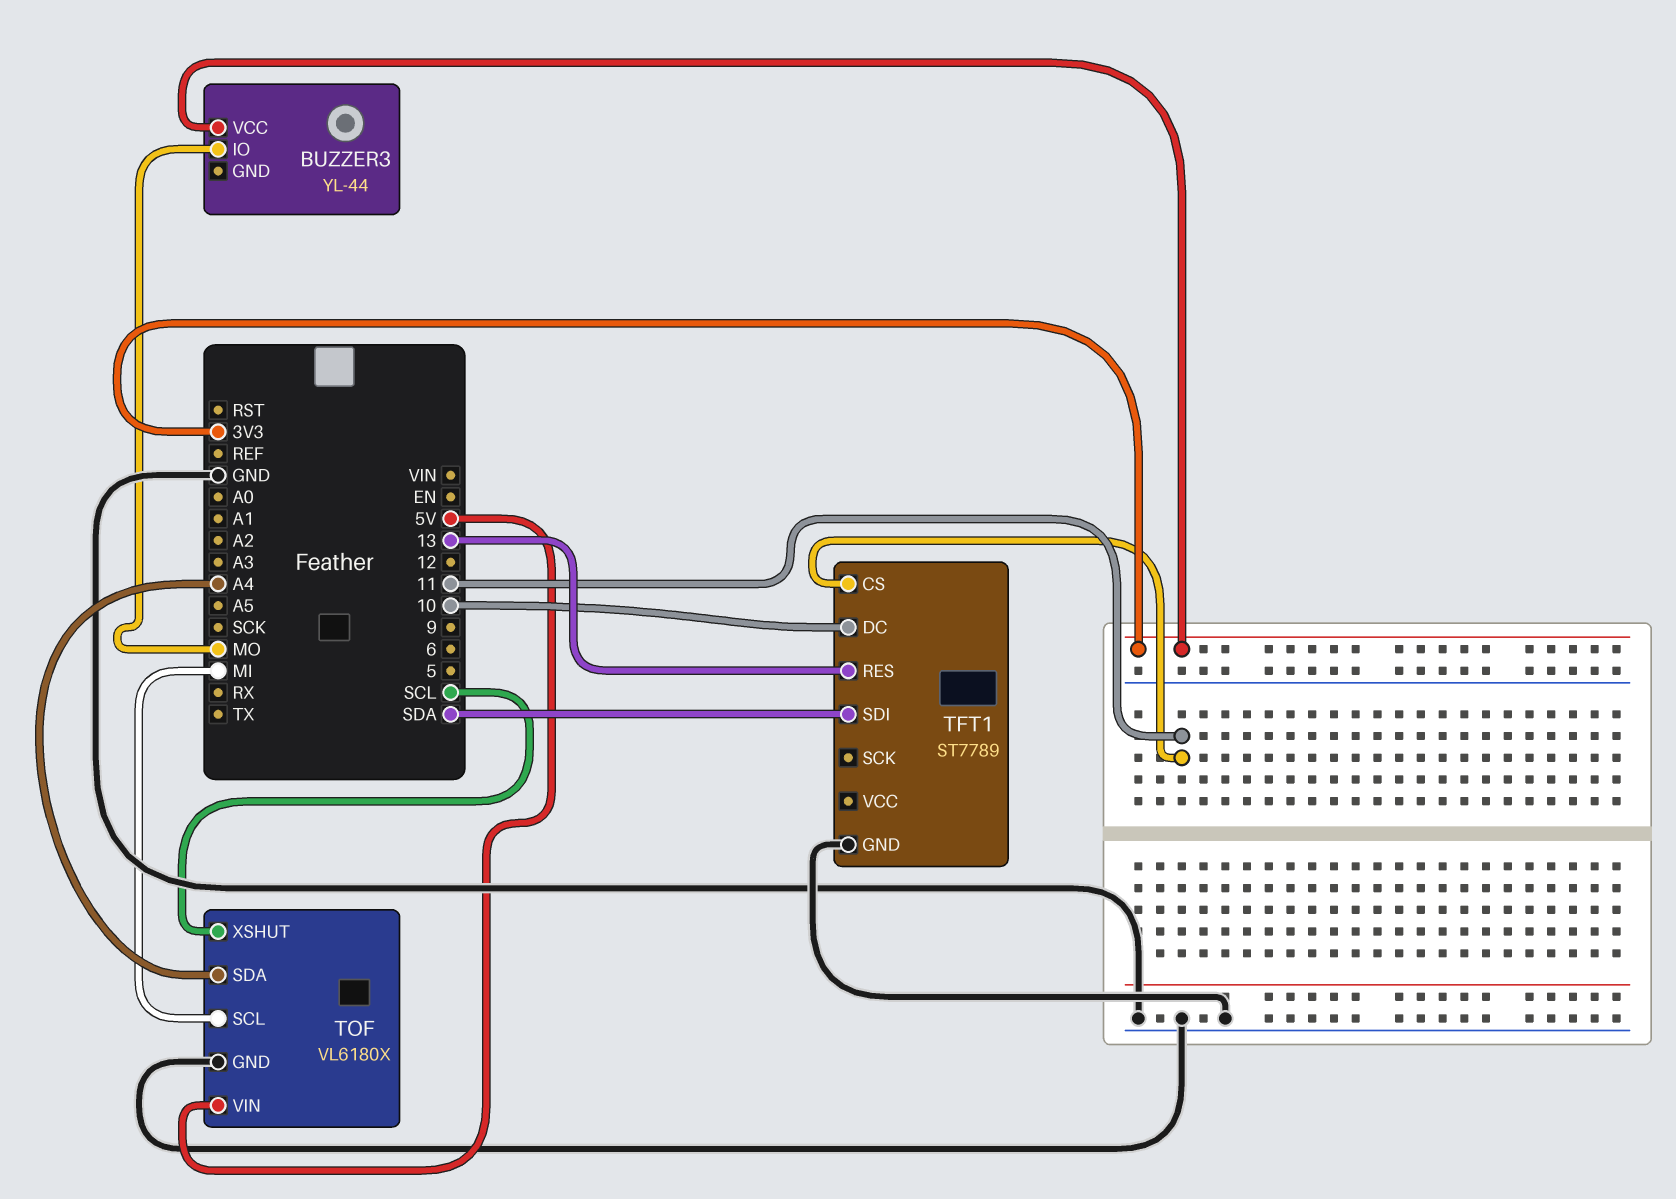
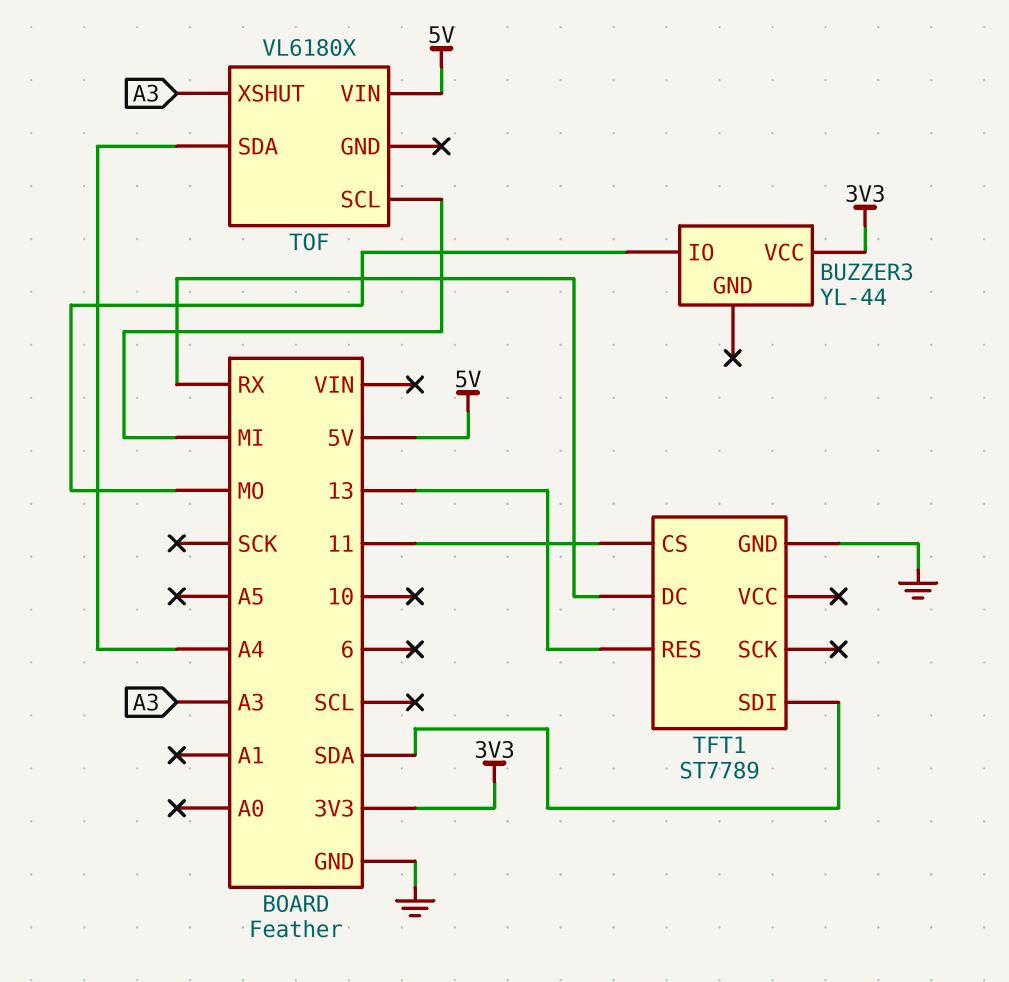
TFT1 pin DC: 10 -> RX
TOF pin GND: GND -> none
TOF pin XSHUT: SCL -> A3

